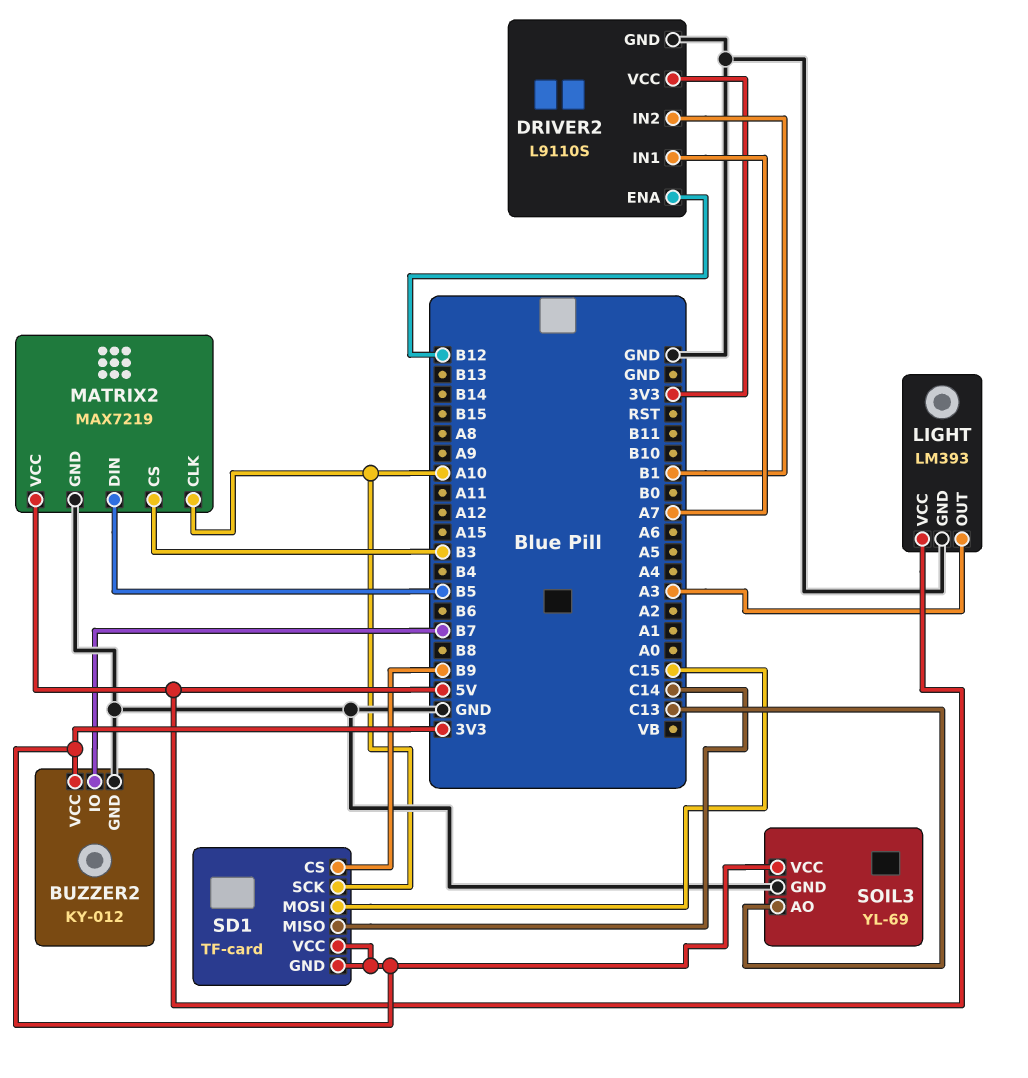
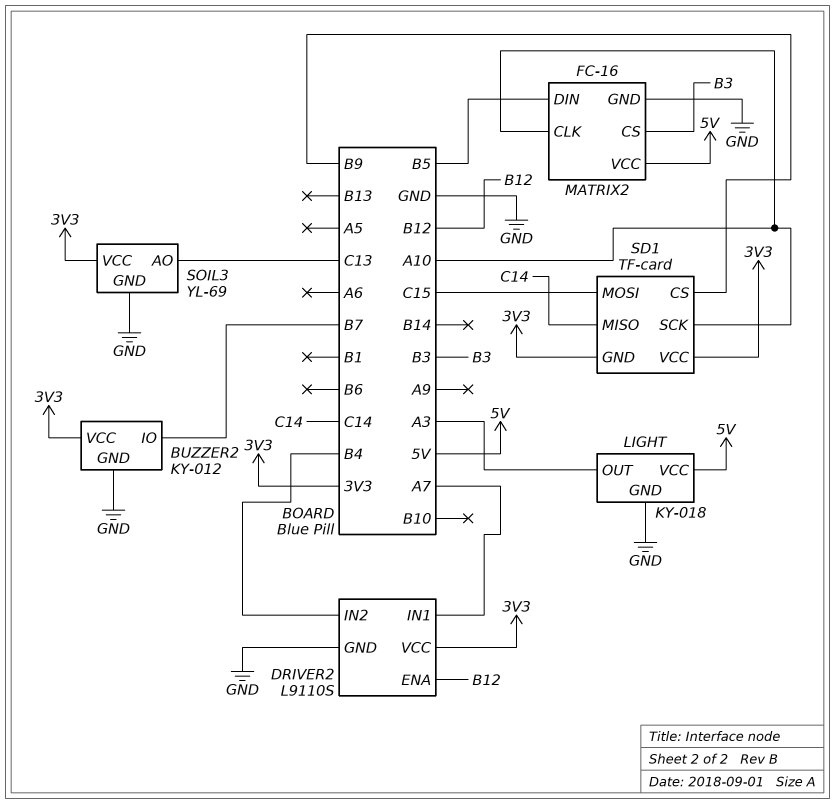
DRIVER2 pin IN2: B1 -> B4
LIGHT: LM393 -> KY-018
MATRIX2: MAX7219 -> FC-16

